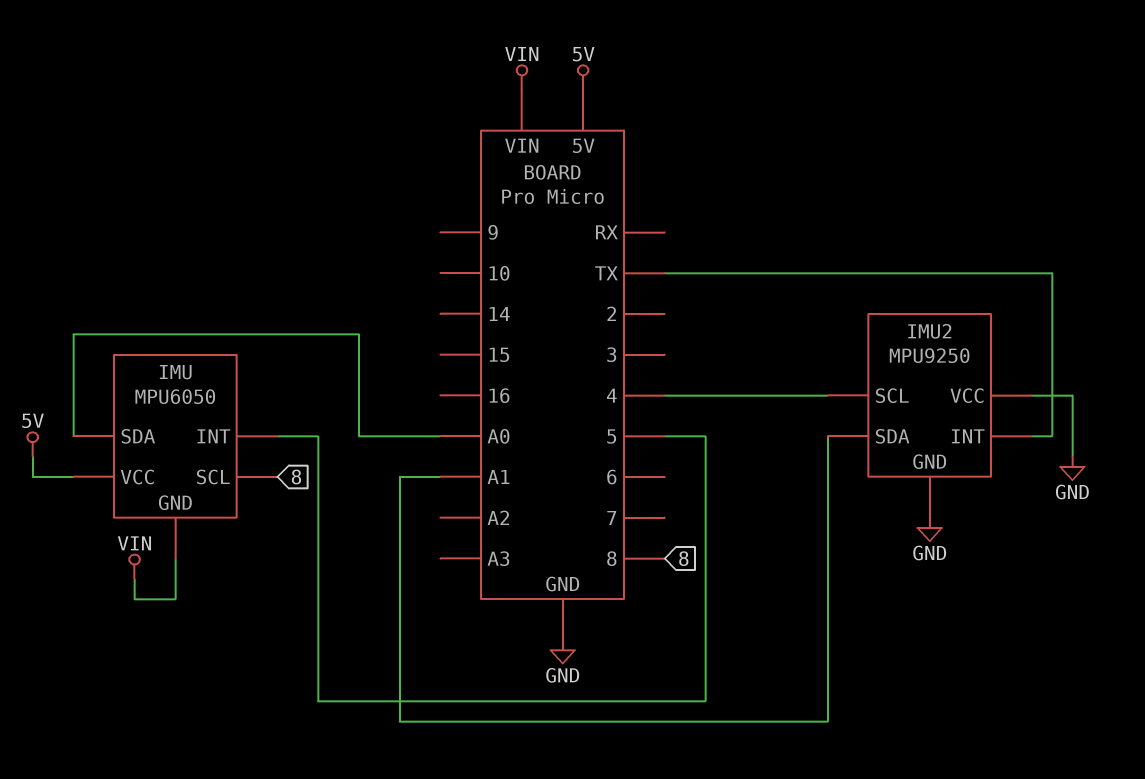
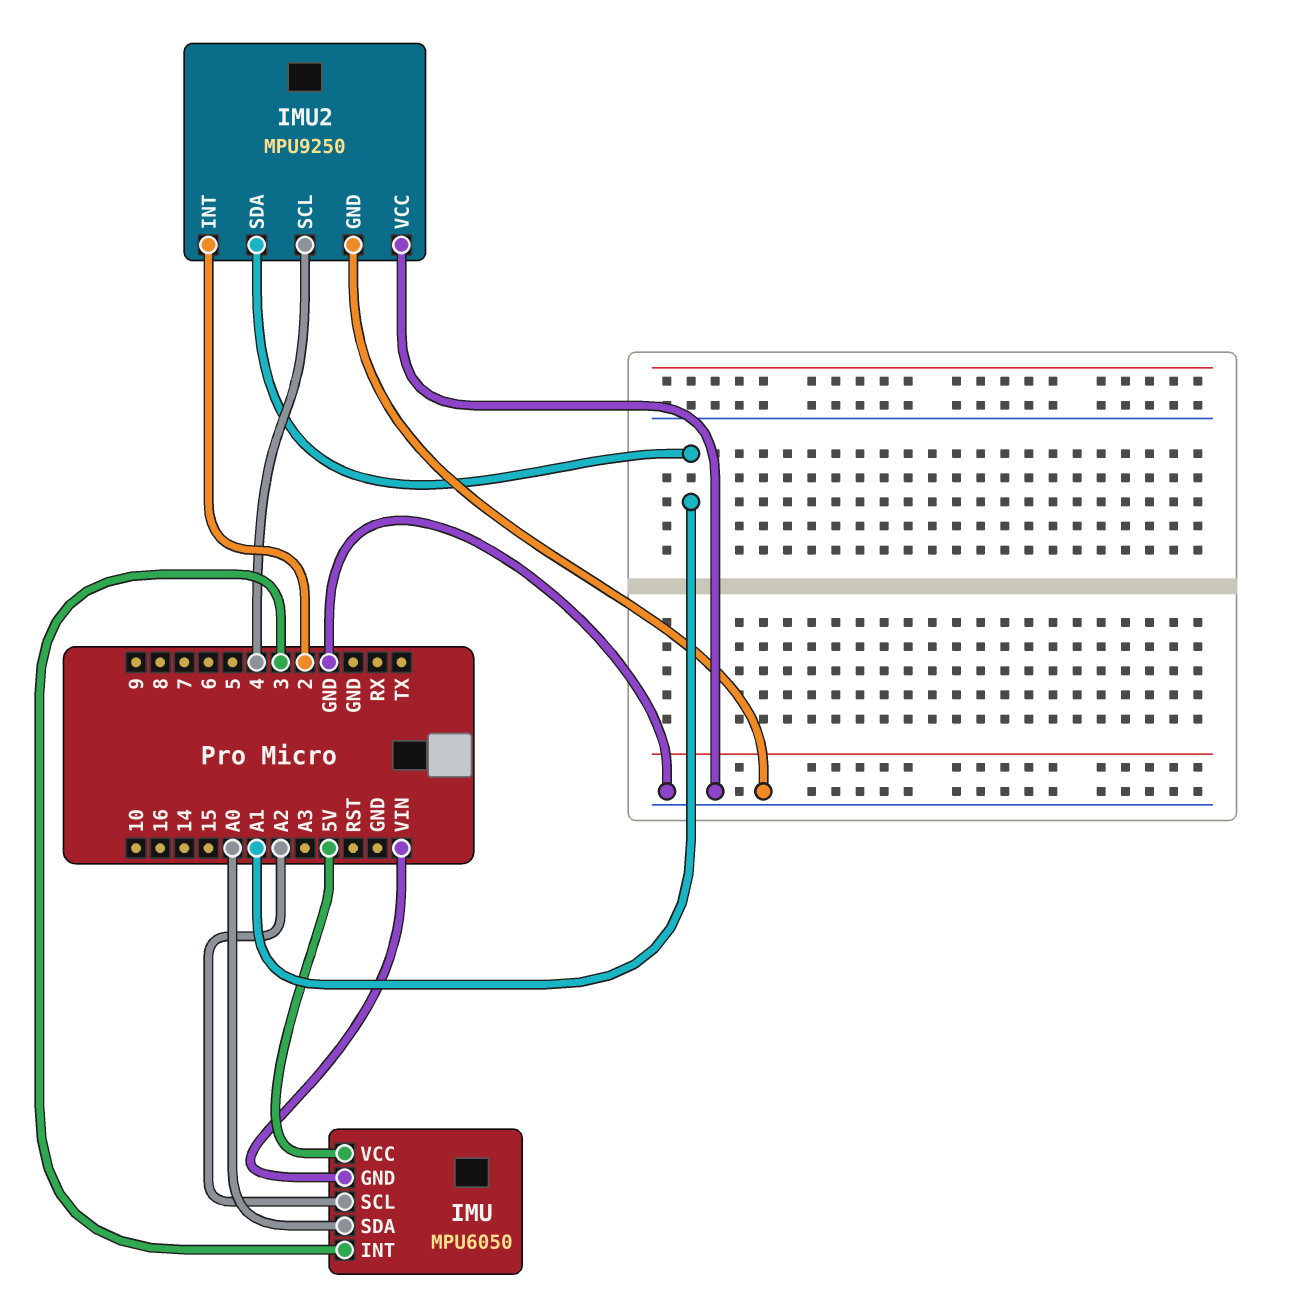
IMU pin INT: 5 -> 3
IMU pin SCL: 8 -> A2
IMU2 pin INT: TX -> 2

